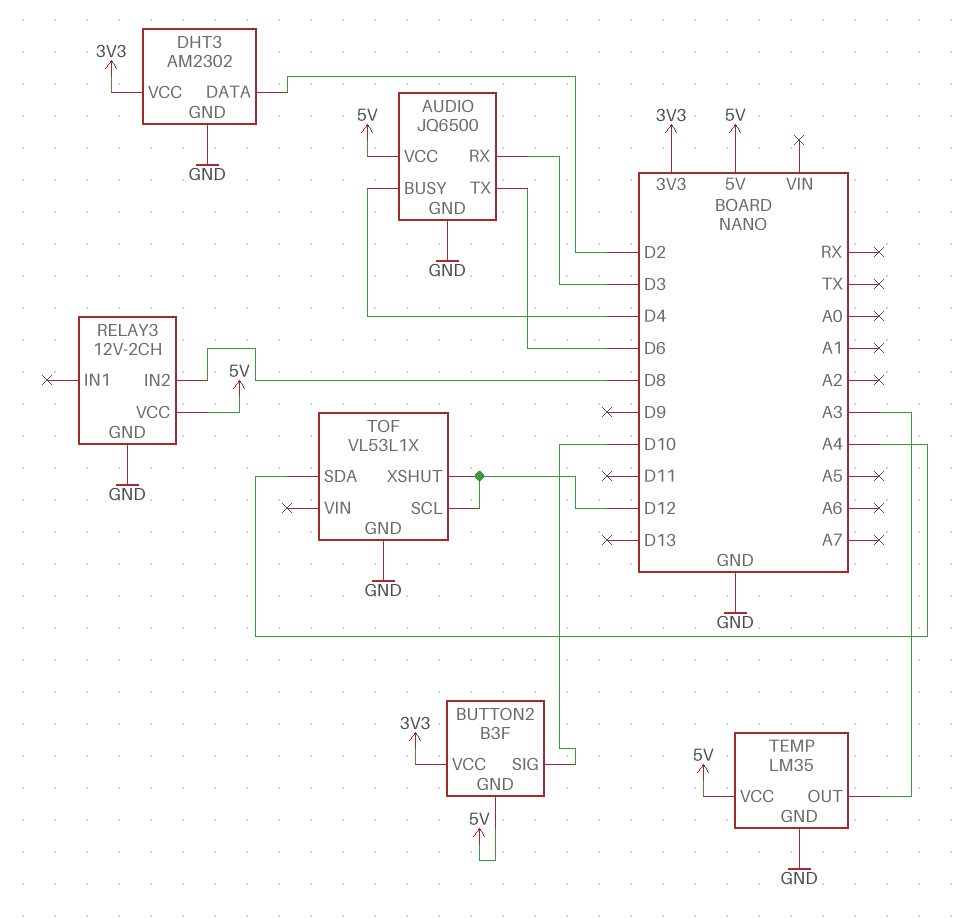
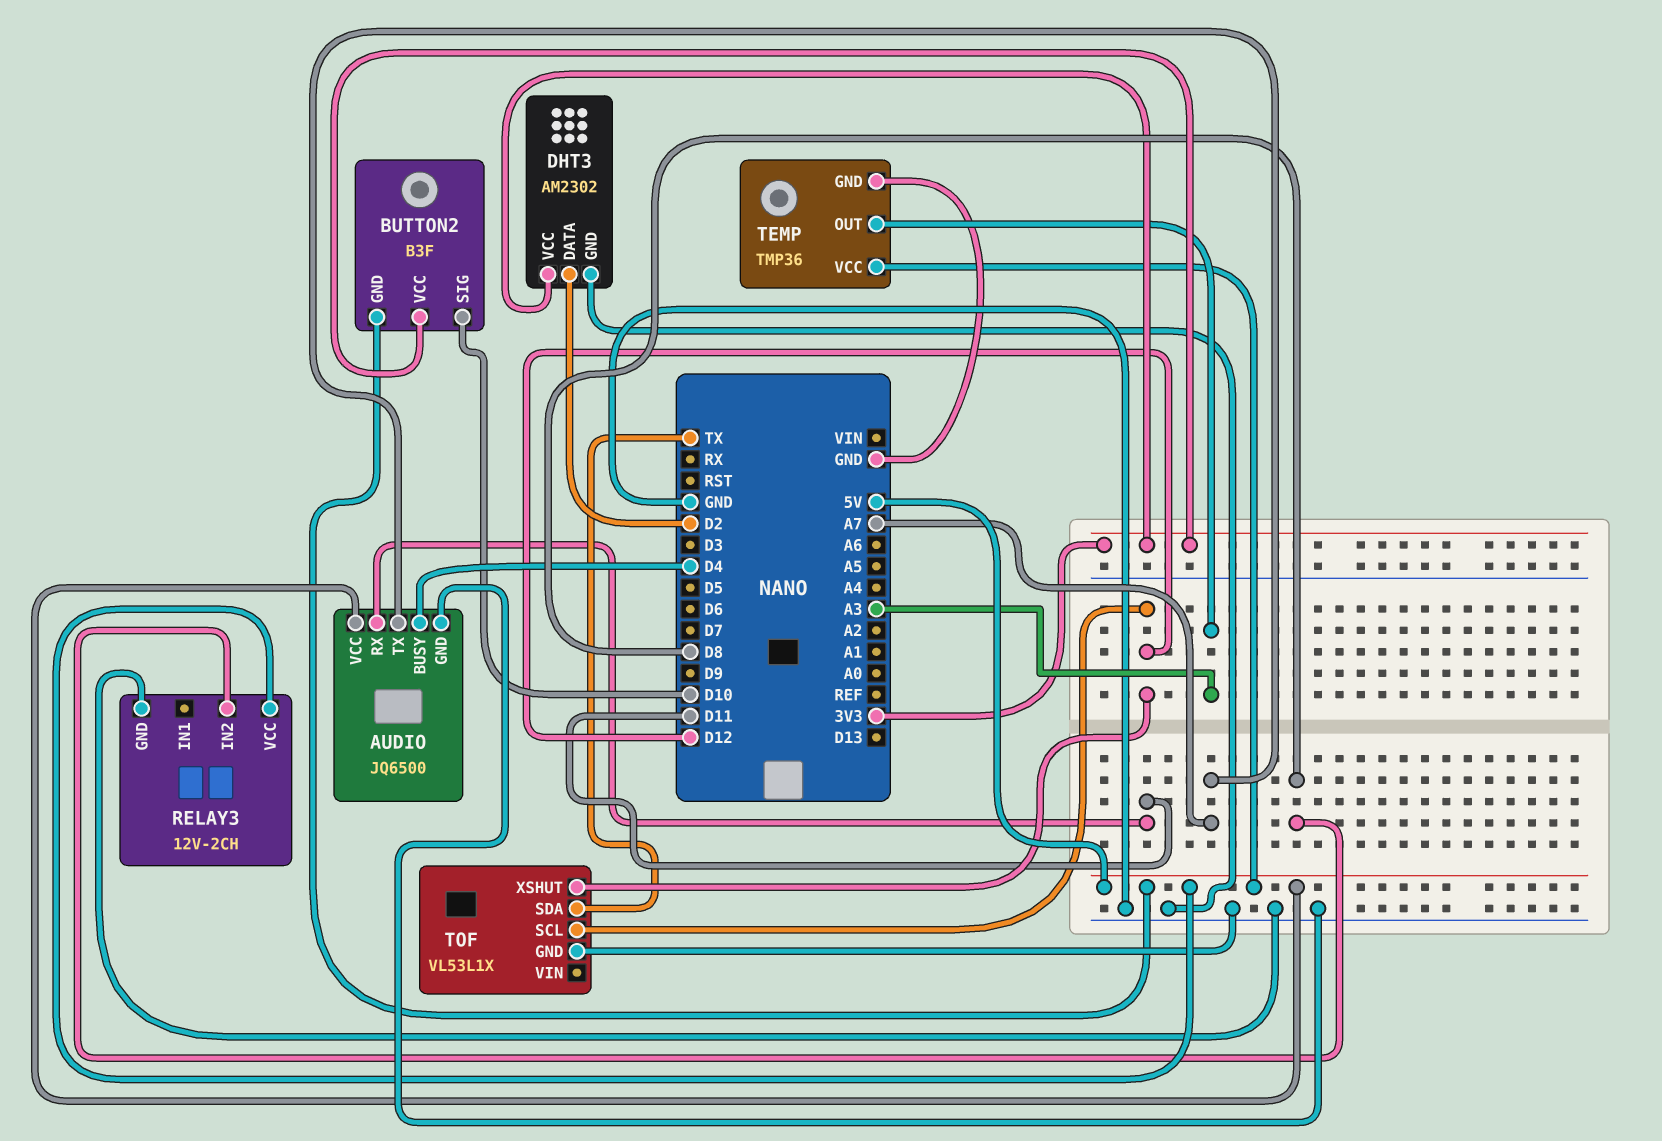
AUDIO pin RX: D3 -> D11
AUDIO pin TX: D6 -> A7
TEMP: LM35 -> TMP36
TOF pin SDA: A4 -> TX

